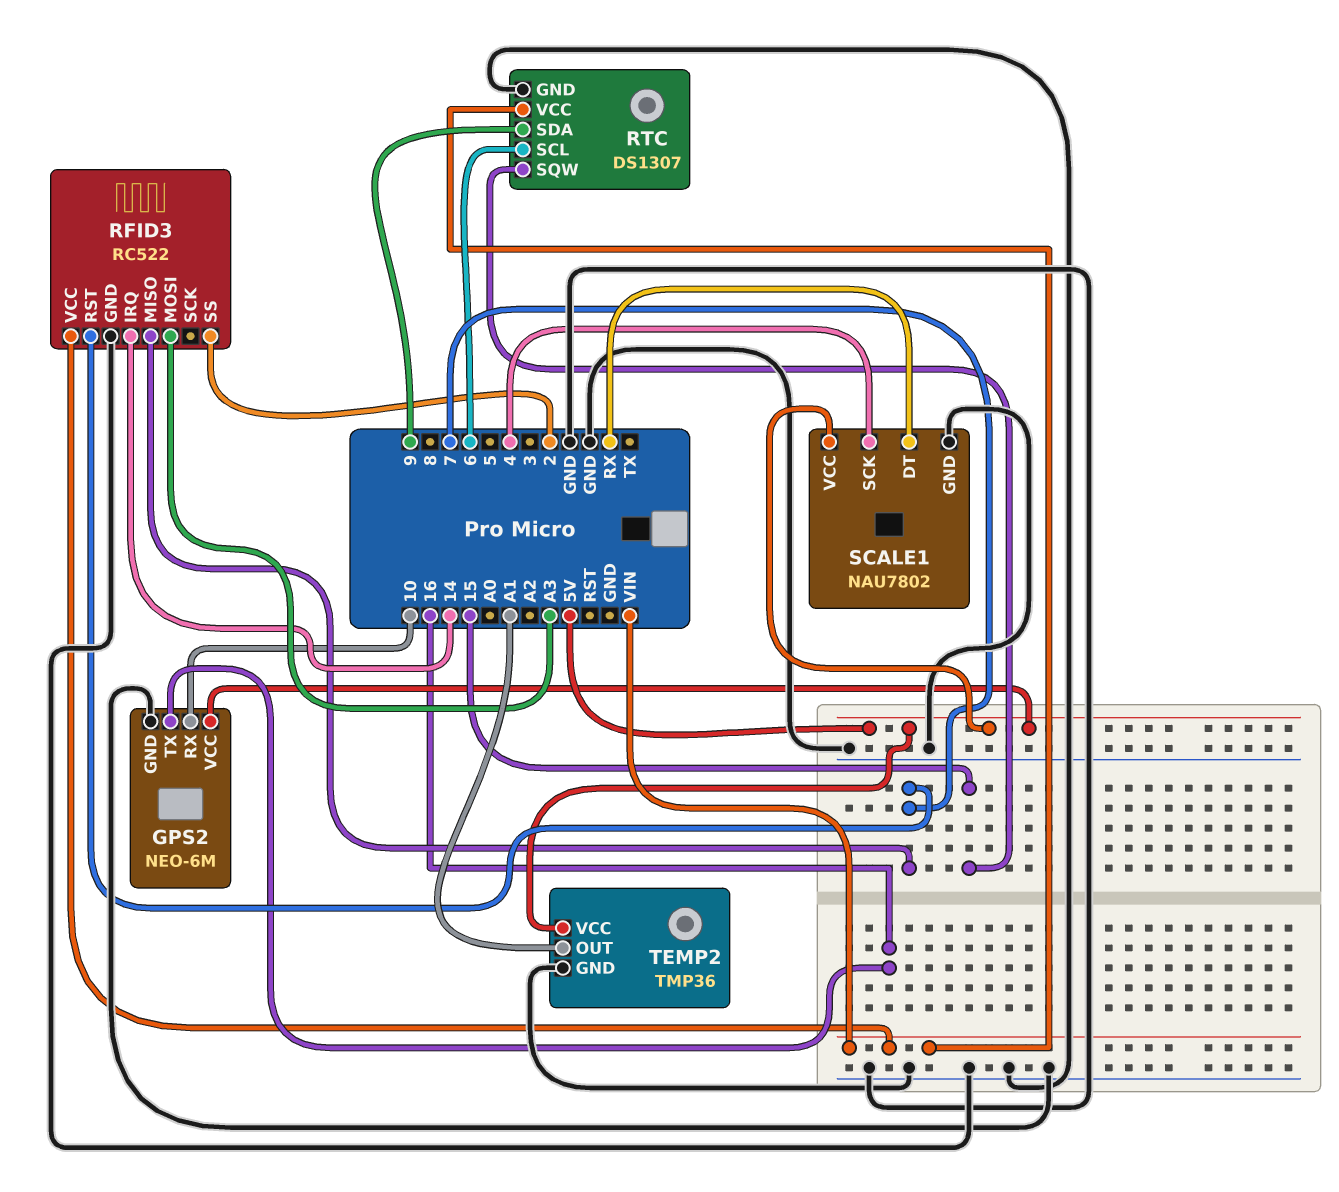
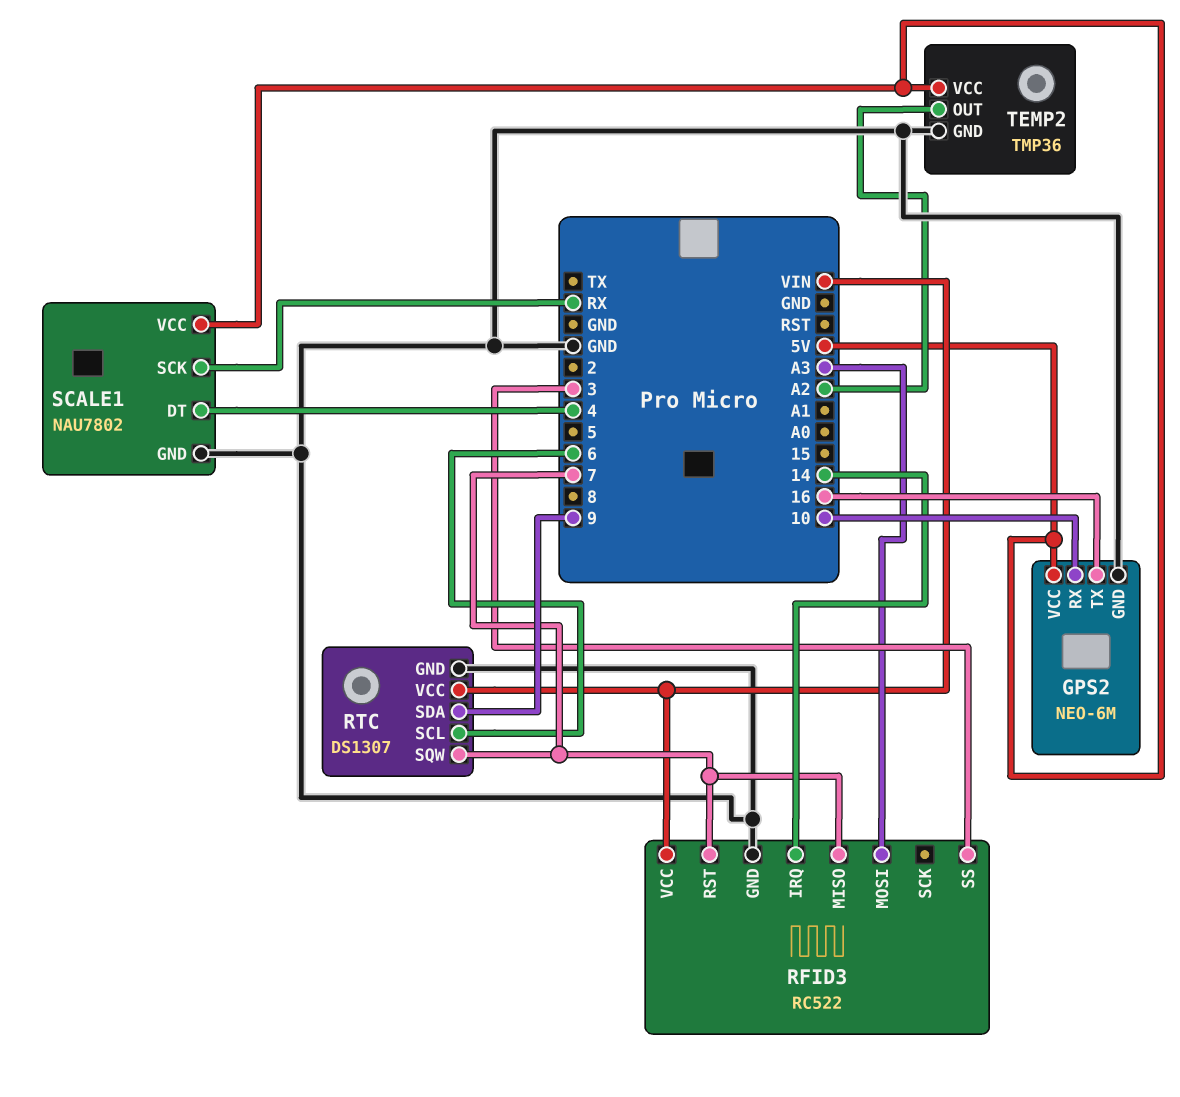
RFID3 pin SS: 2 -> 3
RTC pin SQW: 15 -> 7
SCALE1 pin DT: RX -> 4
SCALE1 pin SCK: 4 -> RX
TEMP2 pin OUT: A1 -> A2

